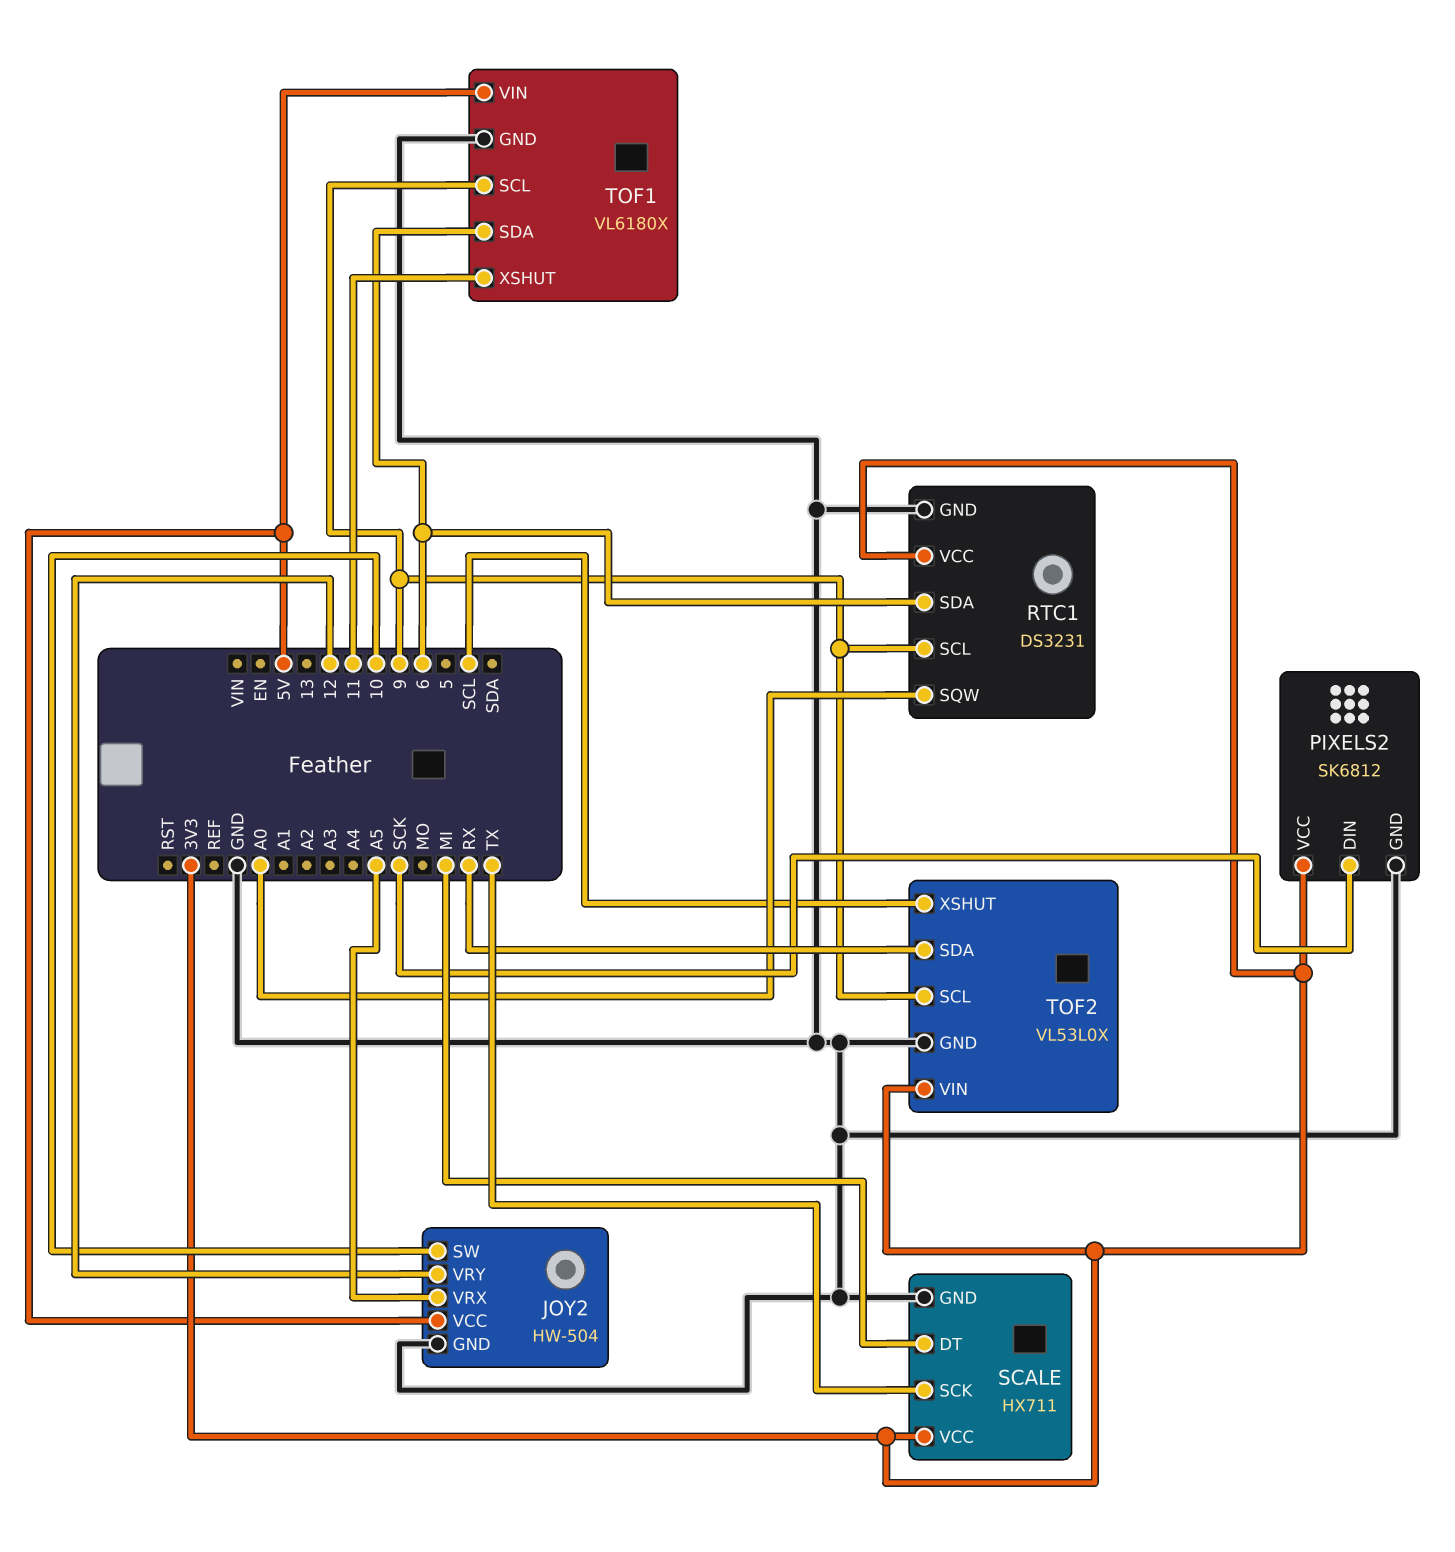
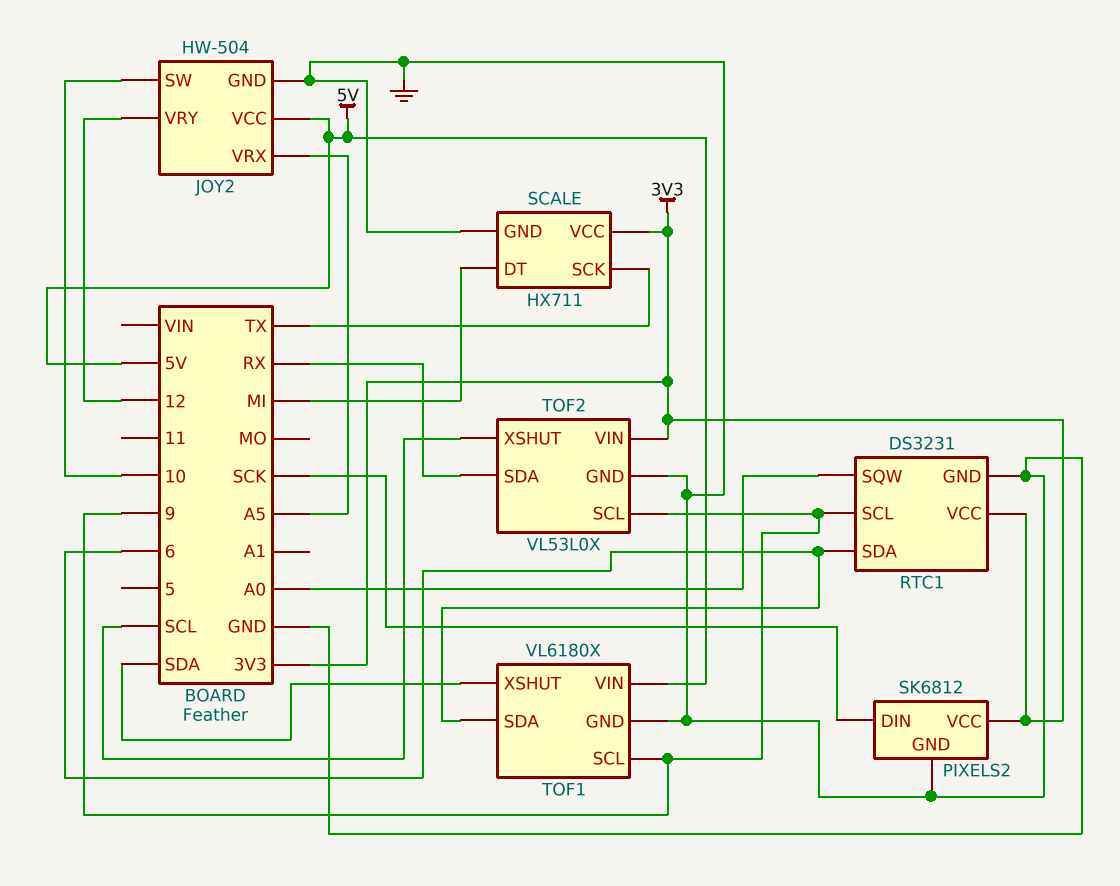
TOF1 pin XSHUT: 11 -> SDA

